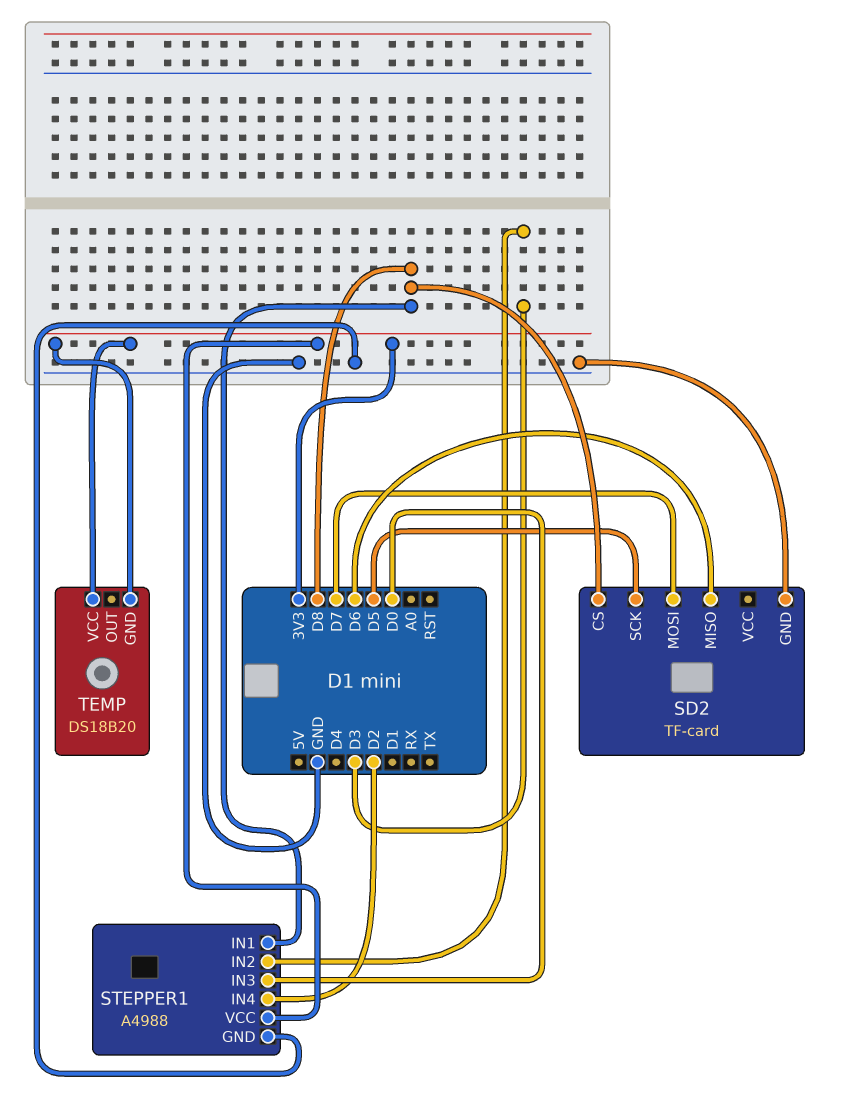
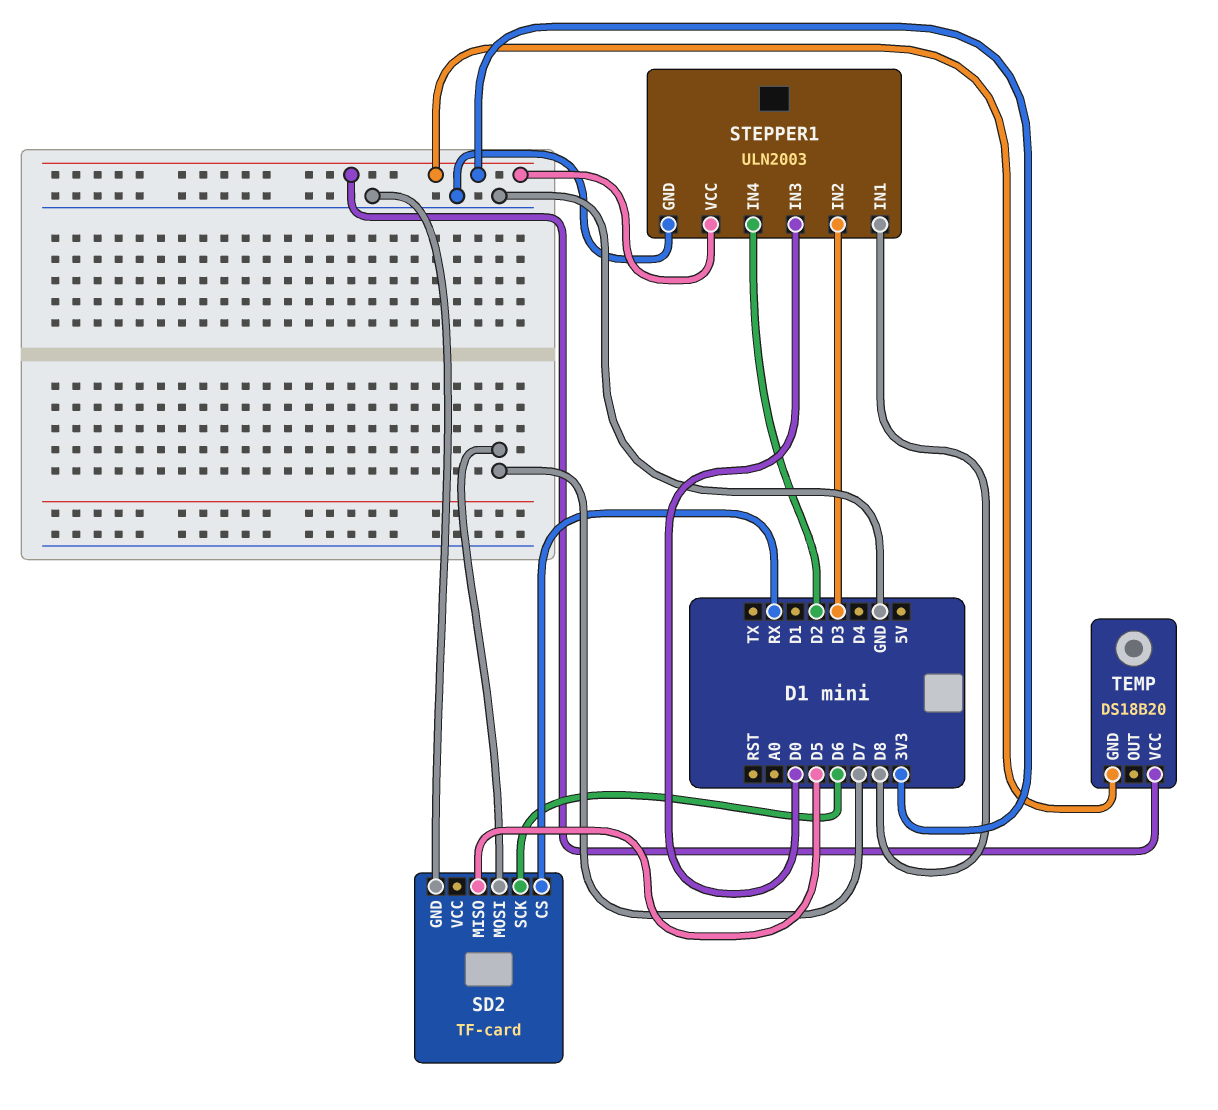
SD2 pin CS: D8 -> RX
SD2 pin MISO: D6 -> D5
SD2 pin SCK: D5 -> D6
STEPPER1: A4988 -> ULN2003

